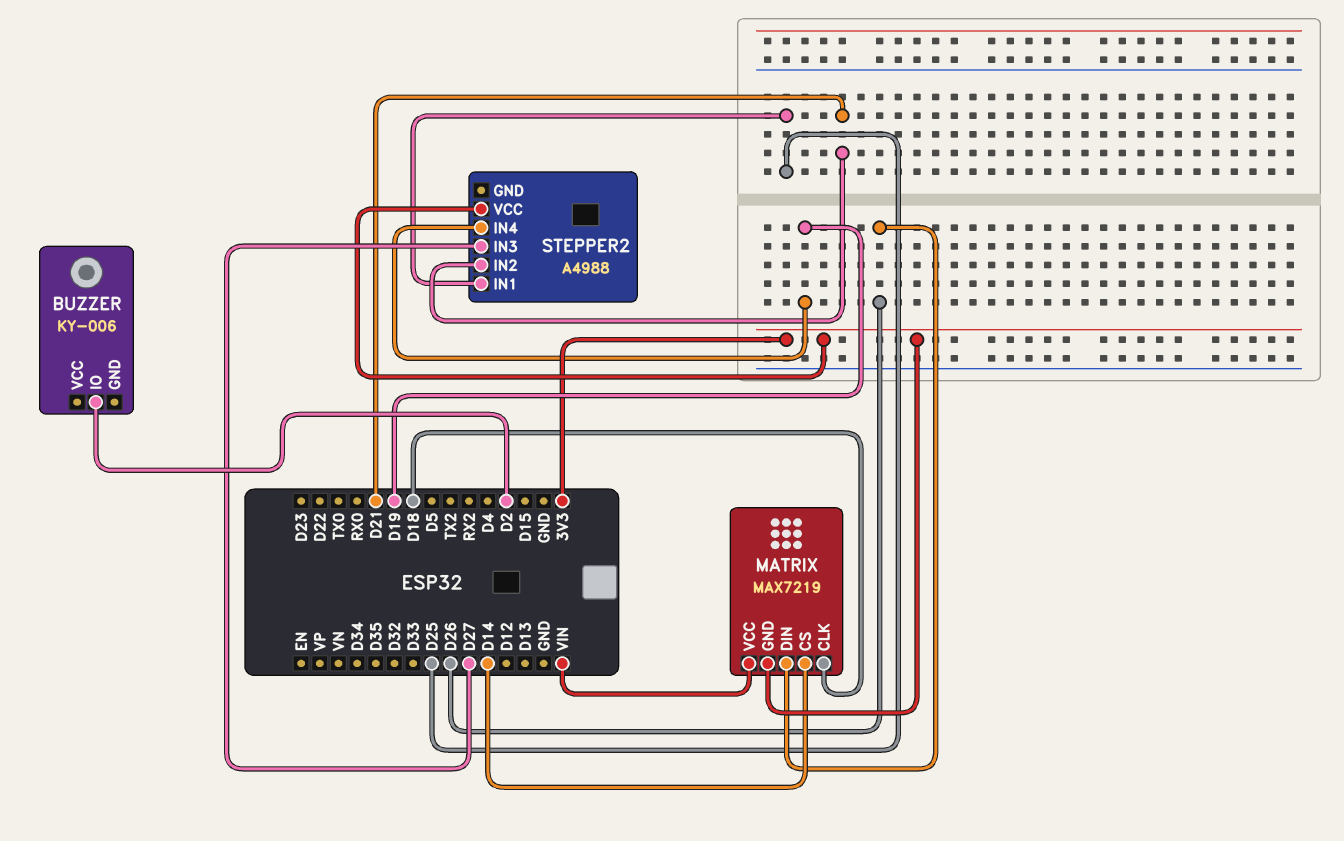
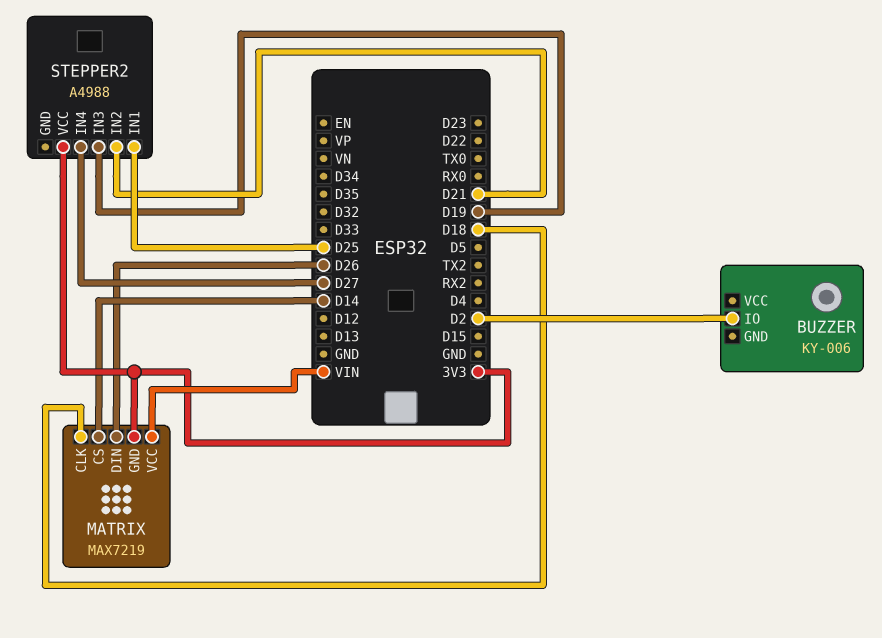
STEPPER2 pin IN3: D27 -> D19
STEPPER2 pin IN4: D19 -> D27

